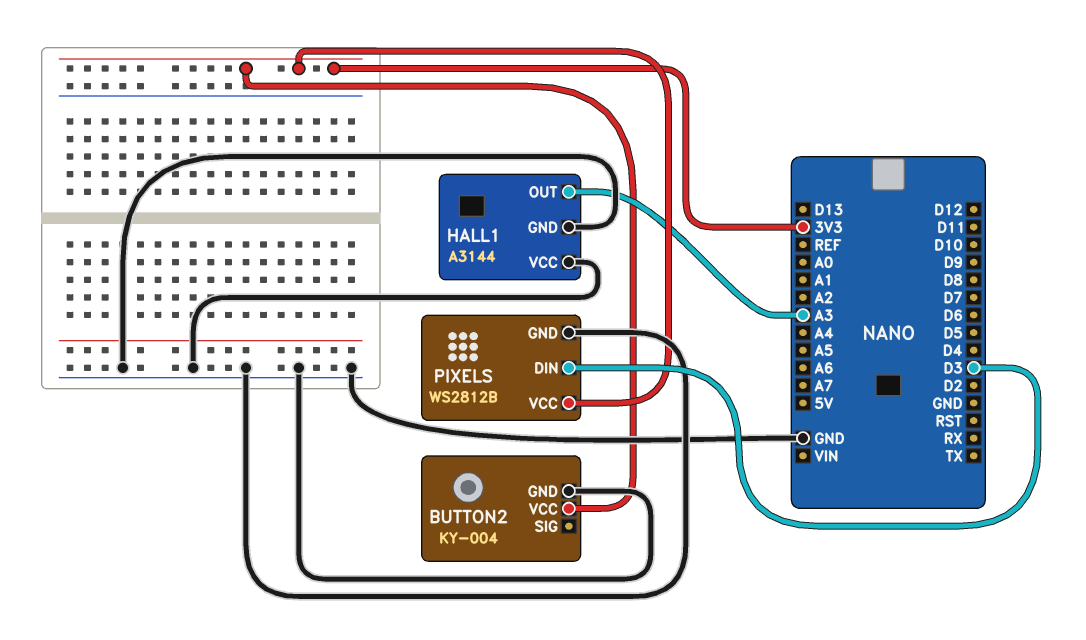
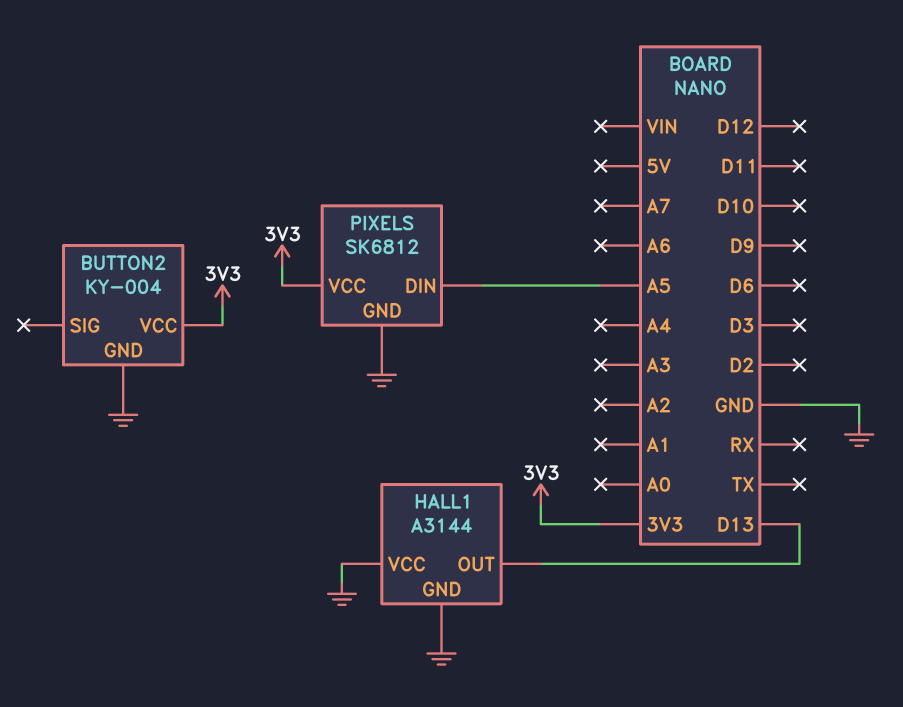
HALL1 pin OUT: A3 -> D13
PIXELS: WS2812B -> SK6812
PIXELS pin DIN: D3 -> A5

